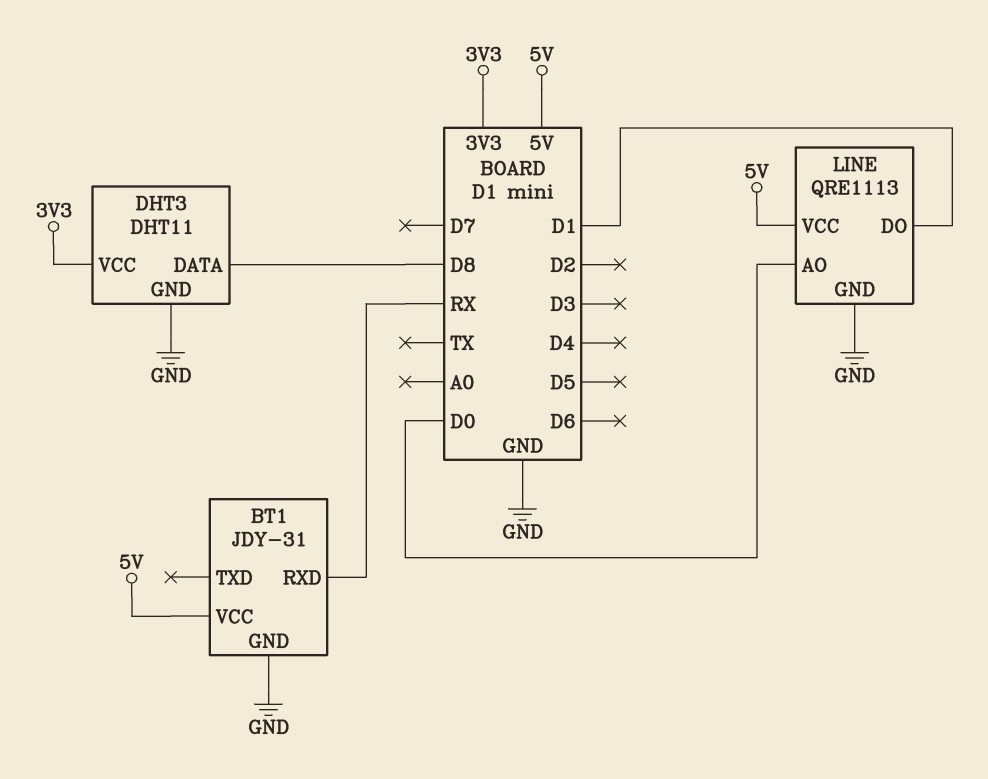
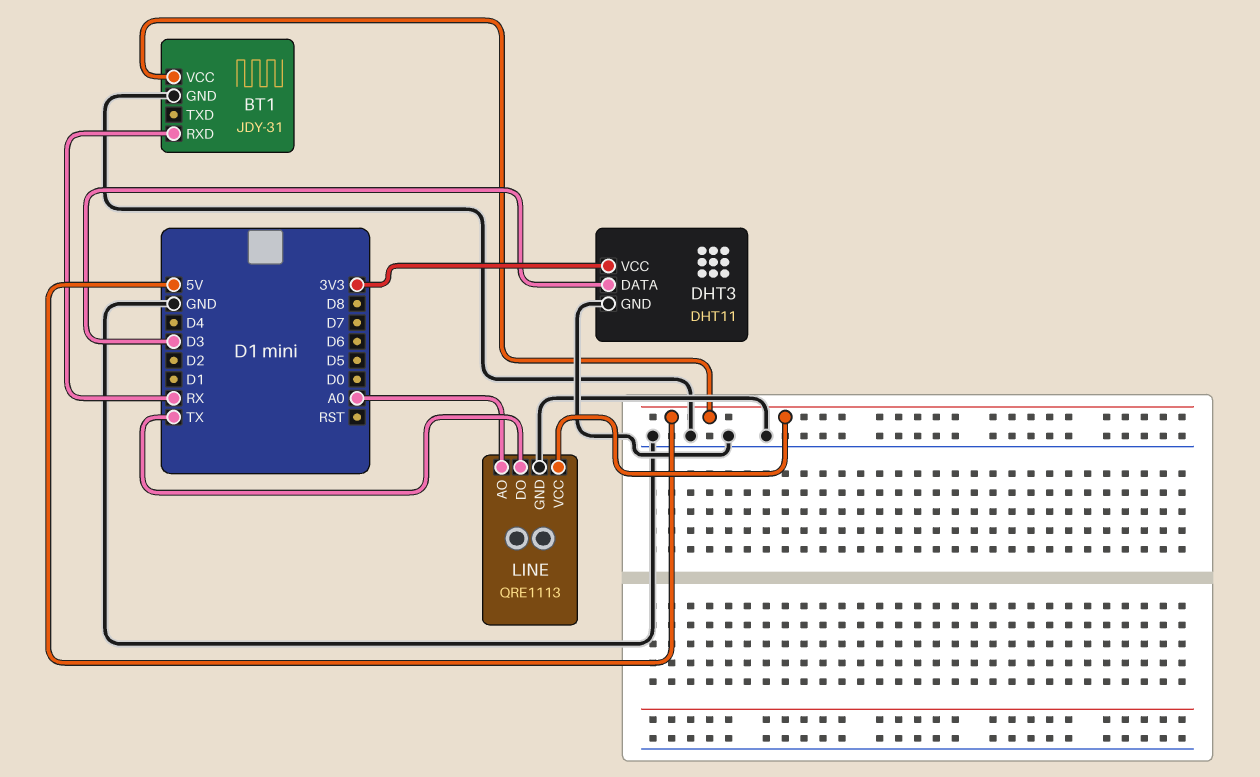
DHT3 pin DATA: D8 -> D3
LINE pin AO: D0 -> A0
LINE pin DO: D1 -> TX

